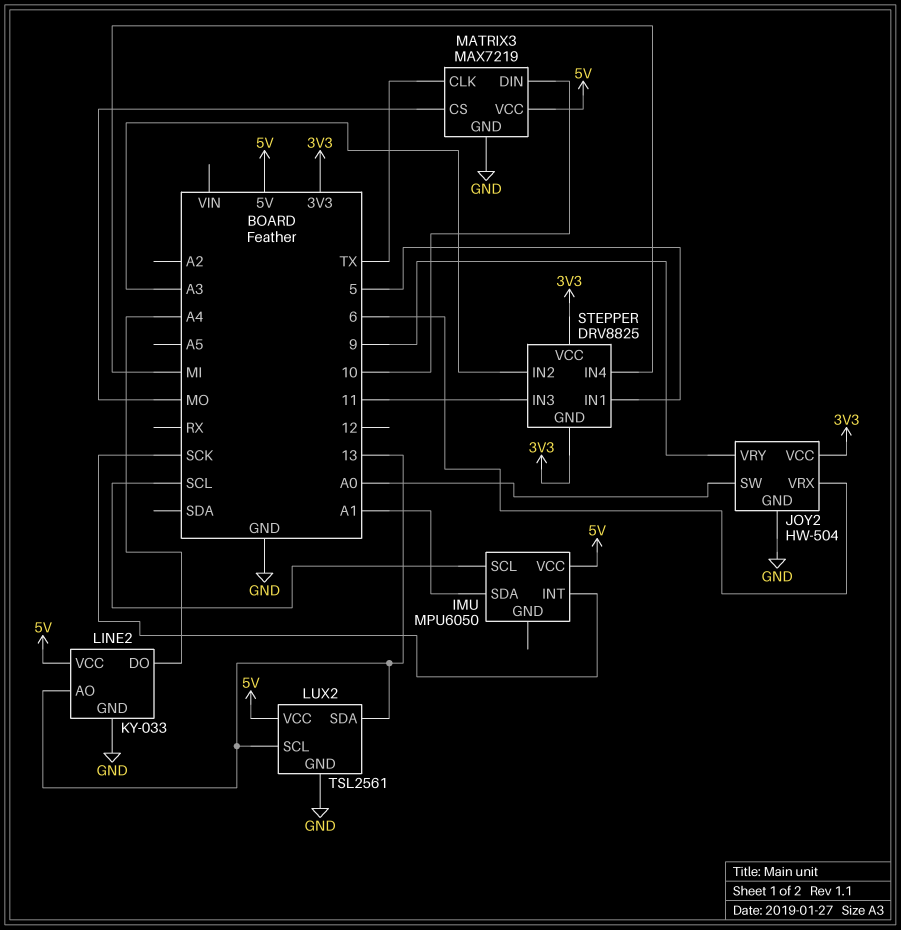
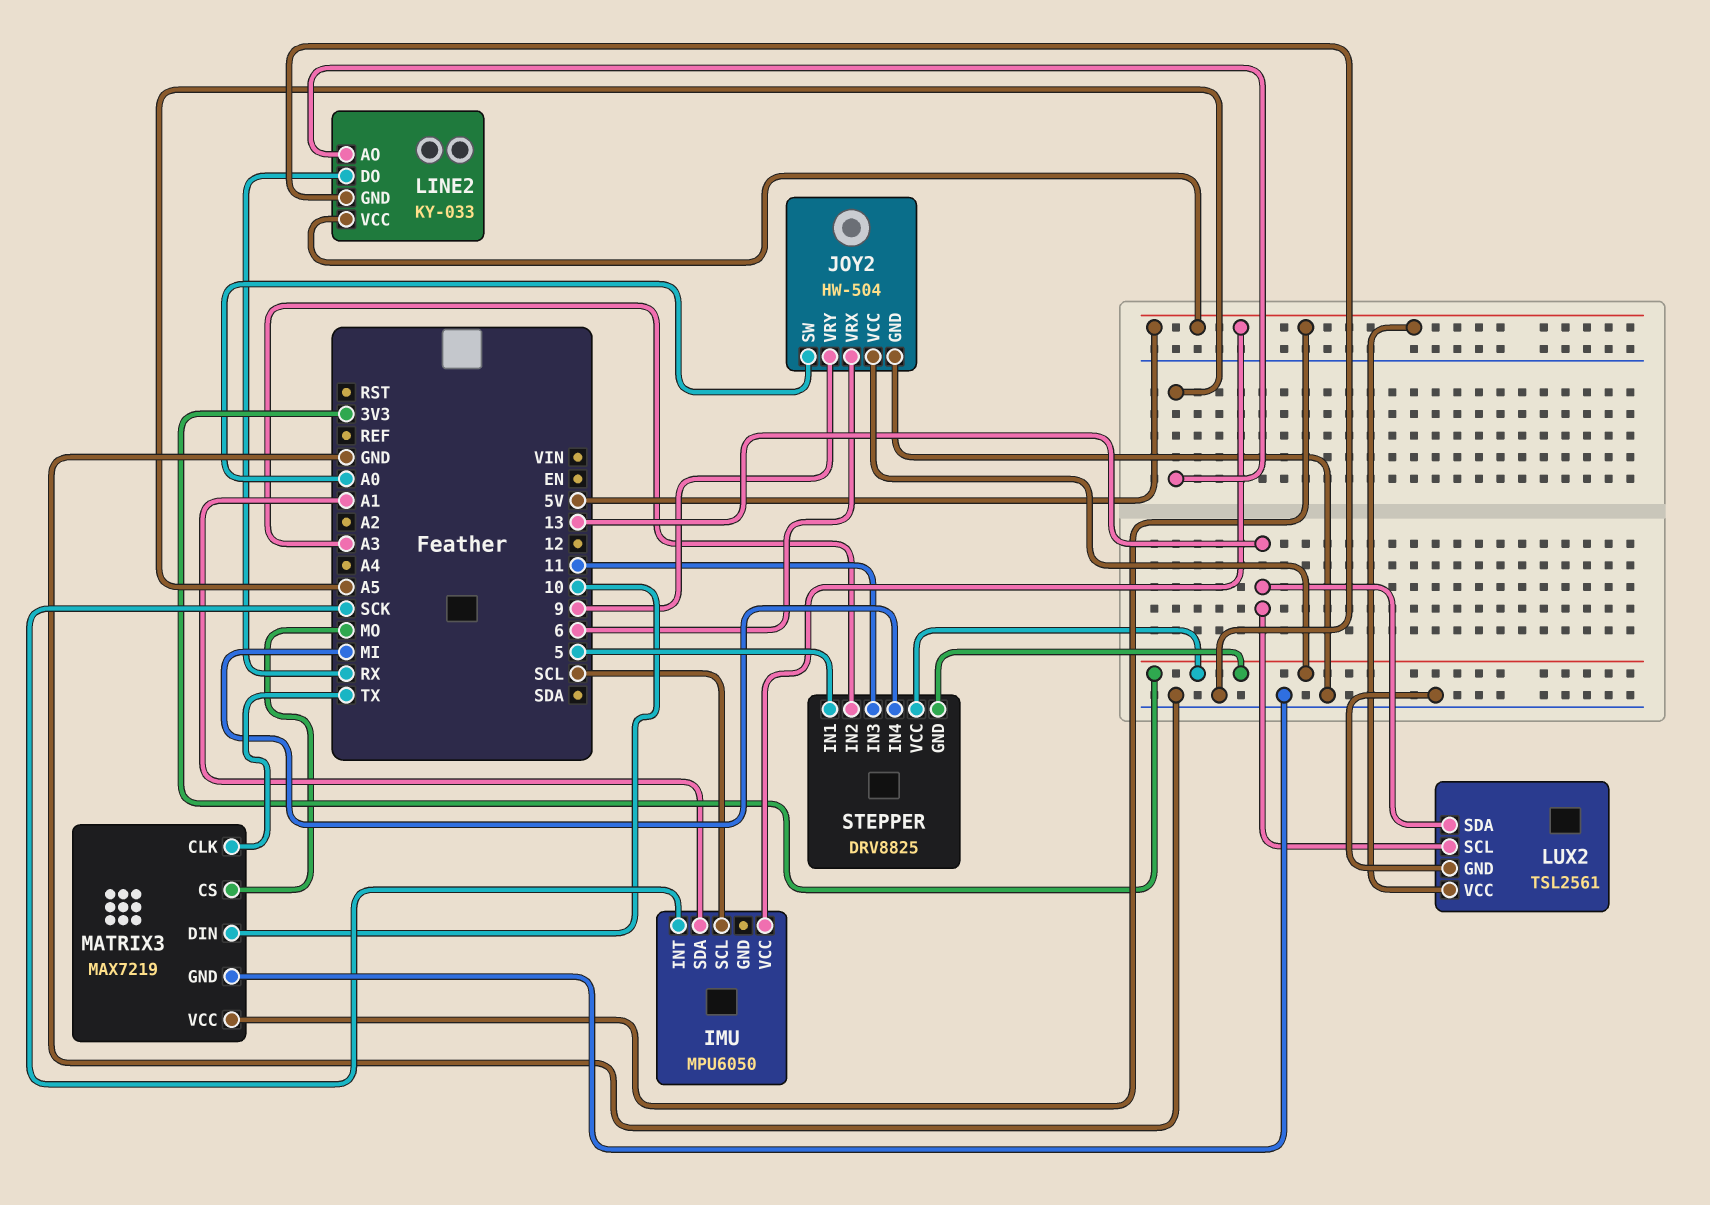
LINE2 pin AO: 13 -> A5
LINE2 pin DO: A4 -> RX

